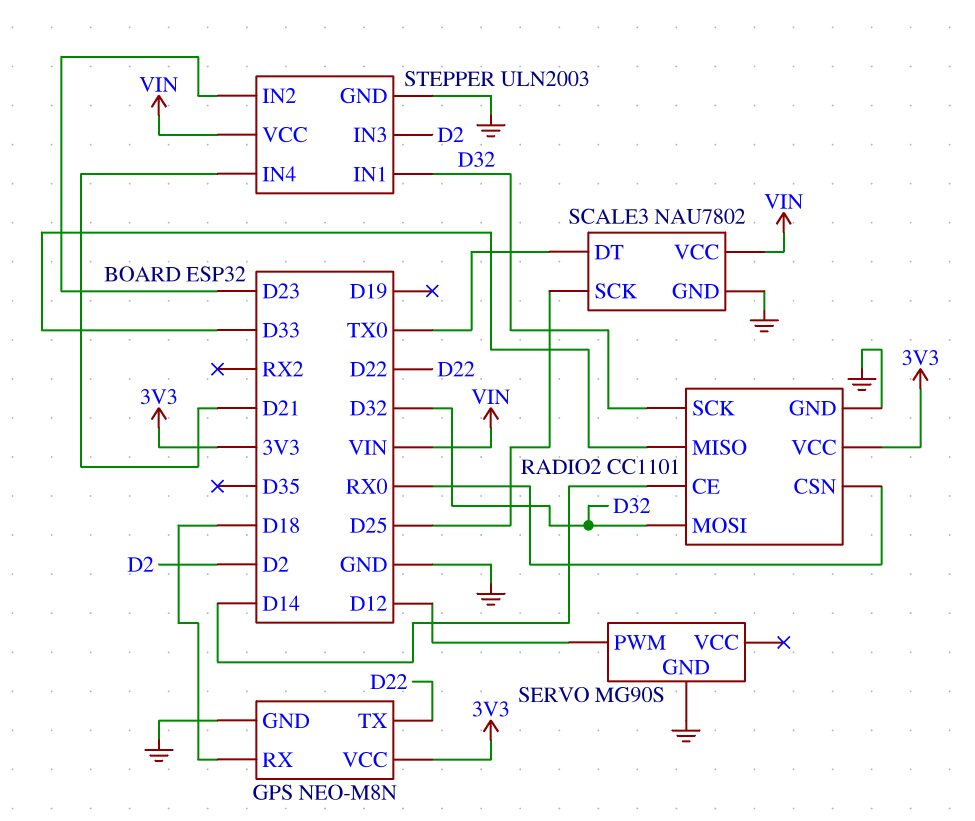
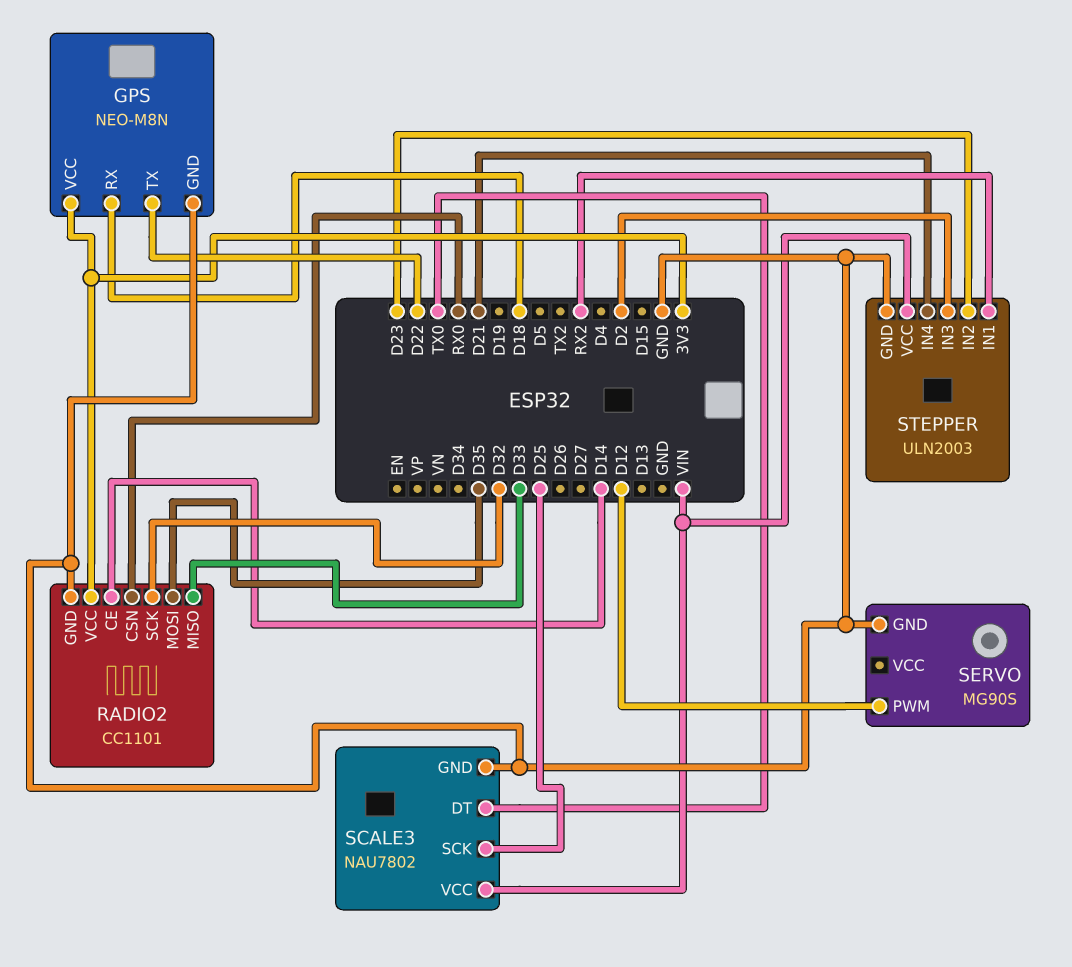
RADIO2 pin MOSI: D32 -> D35
STEPPER pin IN1: D32 -> RX2

